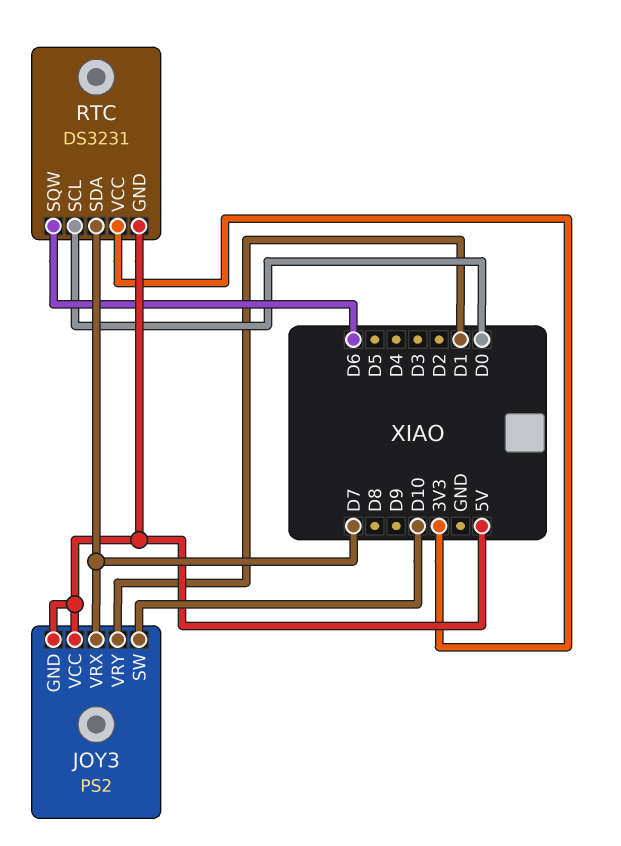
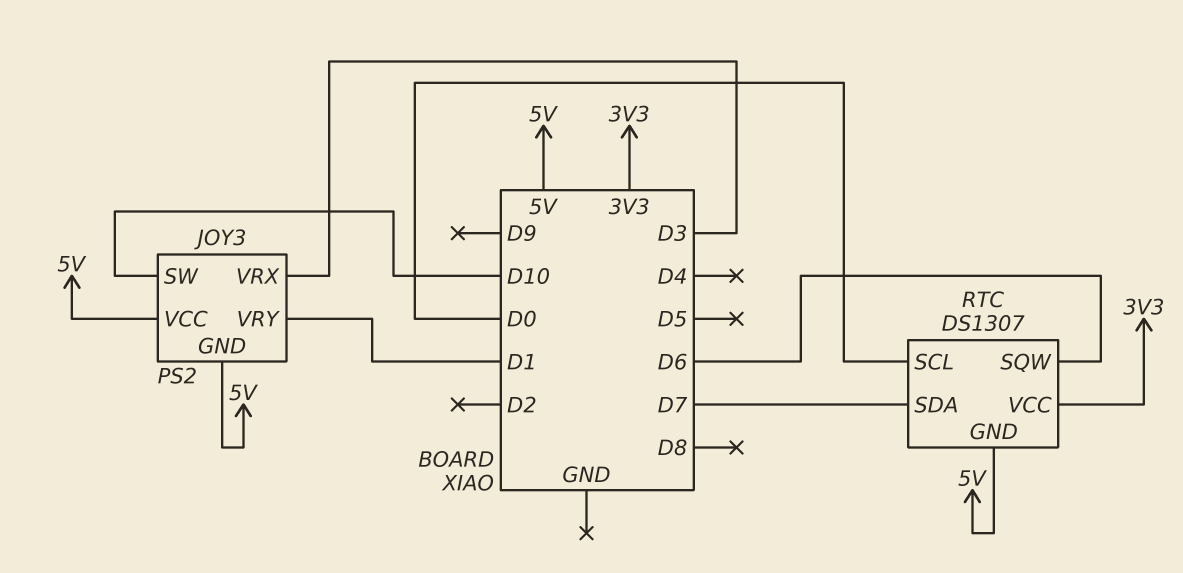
JOY3 pin VRX: D7 -> D3
RTC: DS3231 -> DS1307

